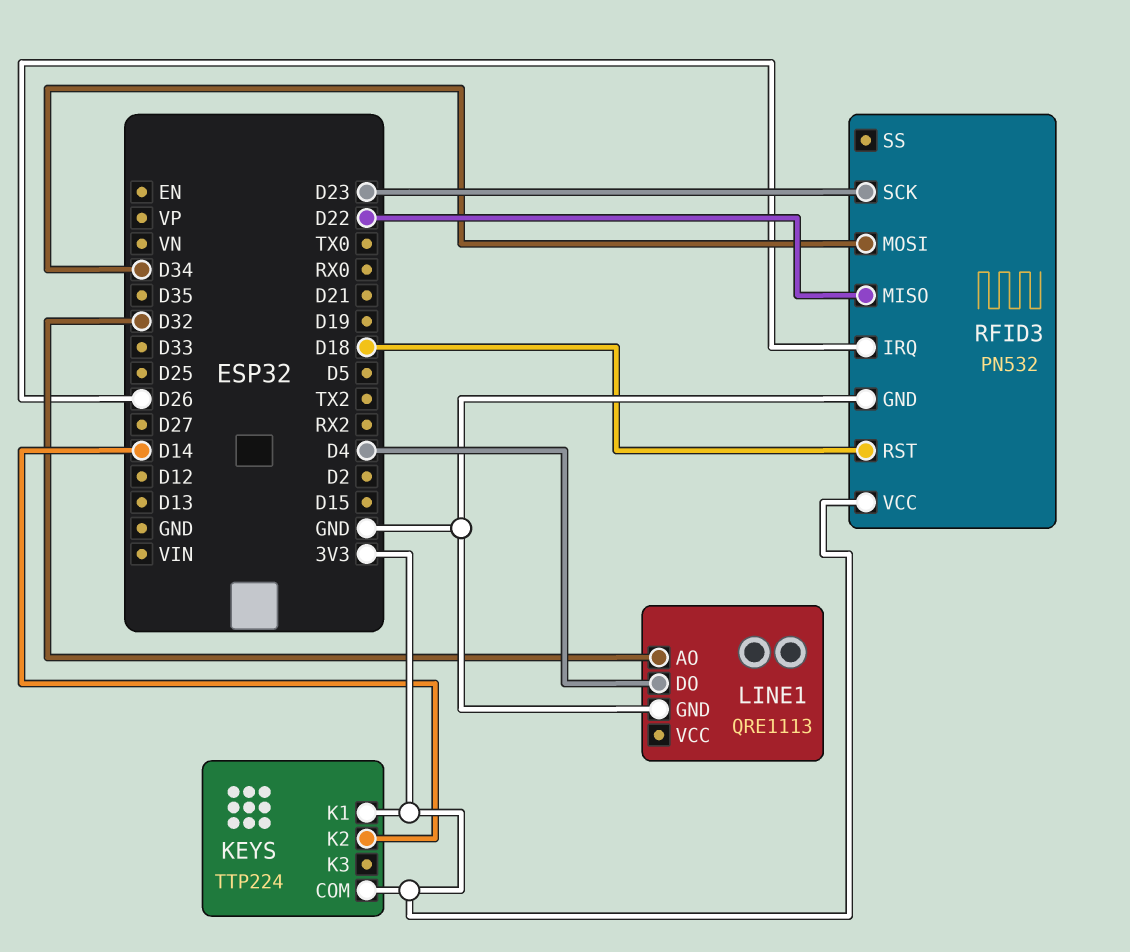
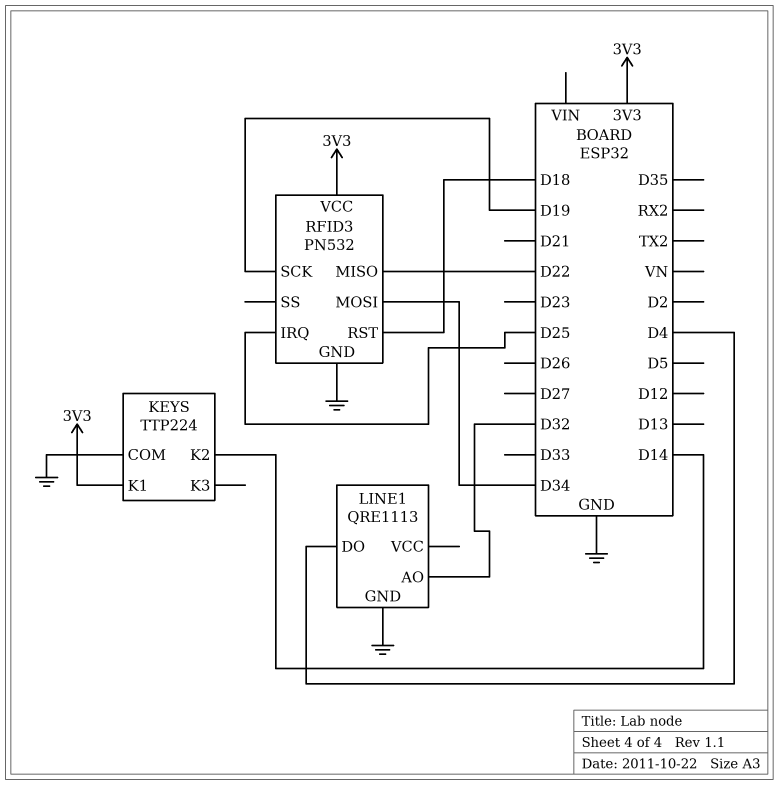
KEYS pin COM: 3V3 -> GND
RFID3 pin IRQ: D26 -> D25
RFID3 pin SCK: D23 -> D19

